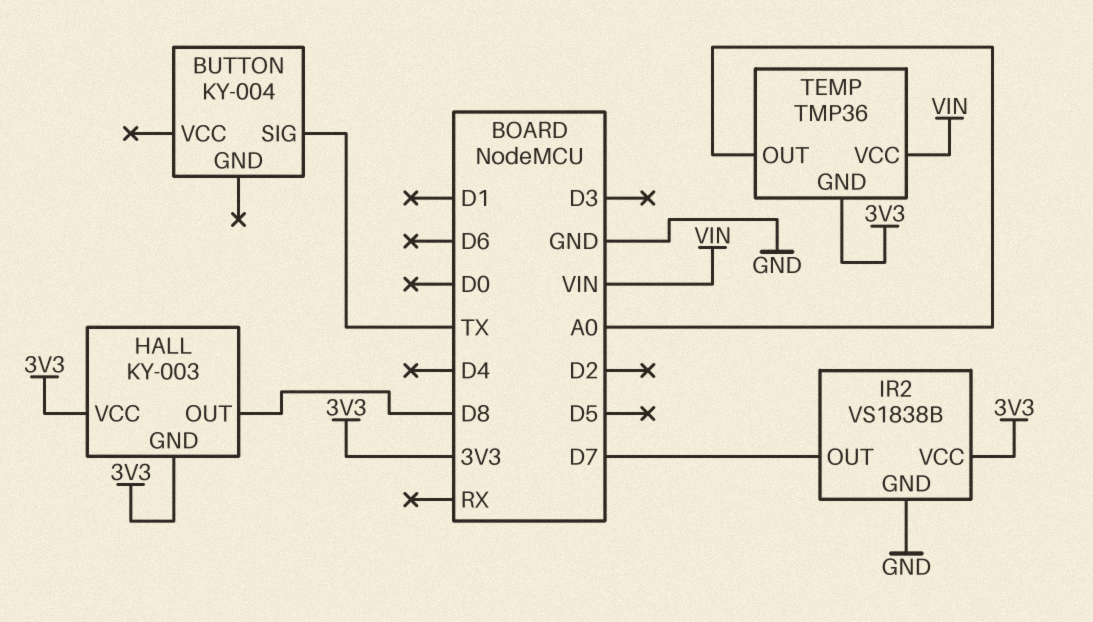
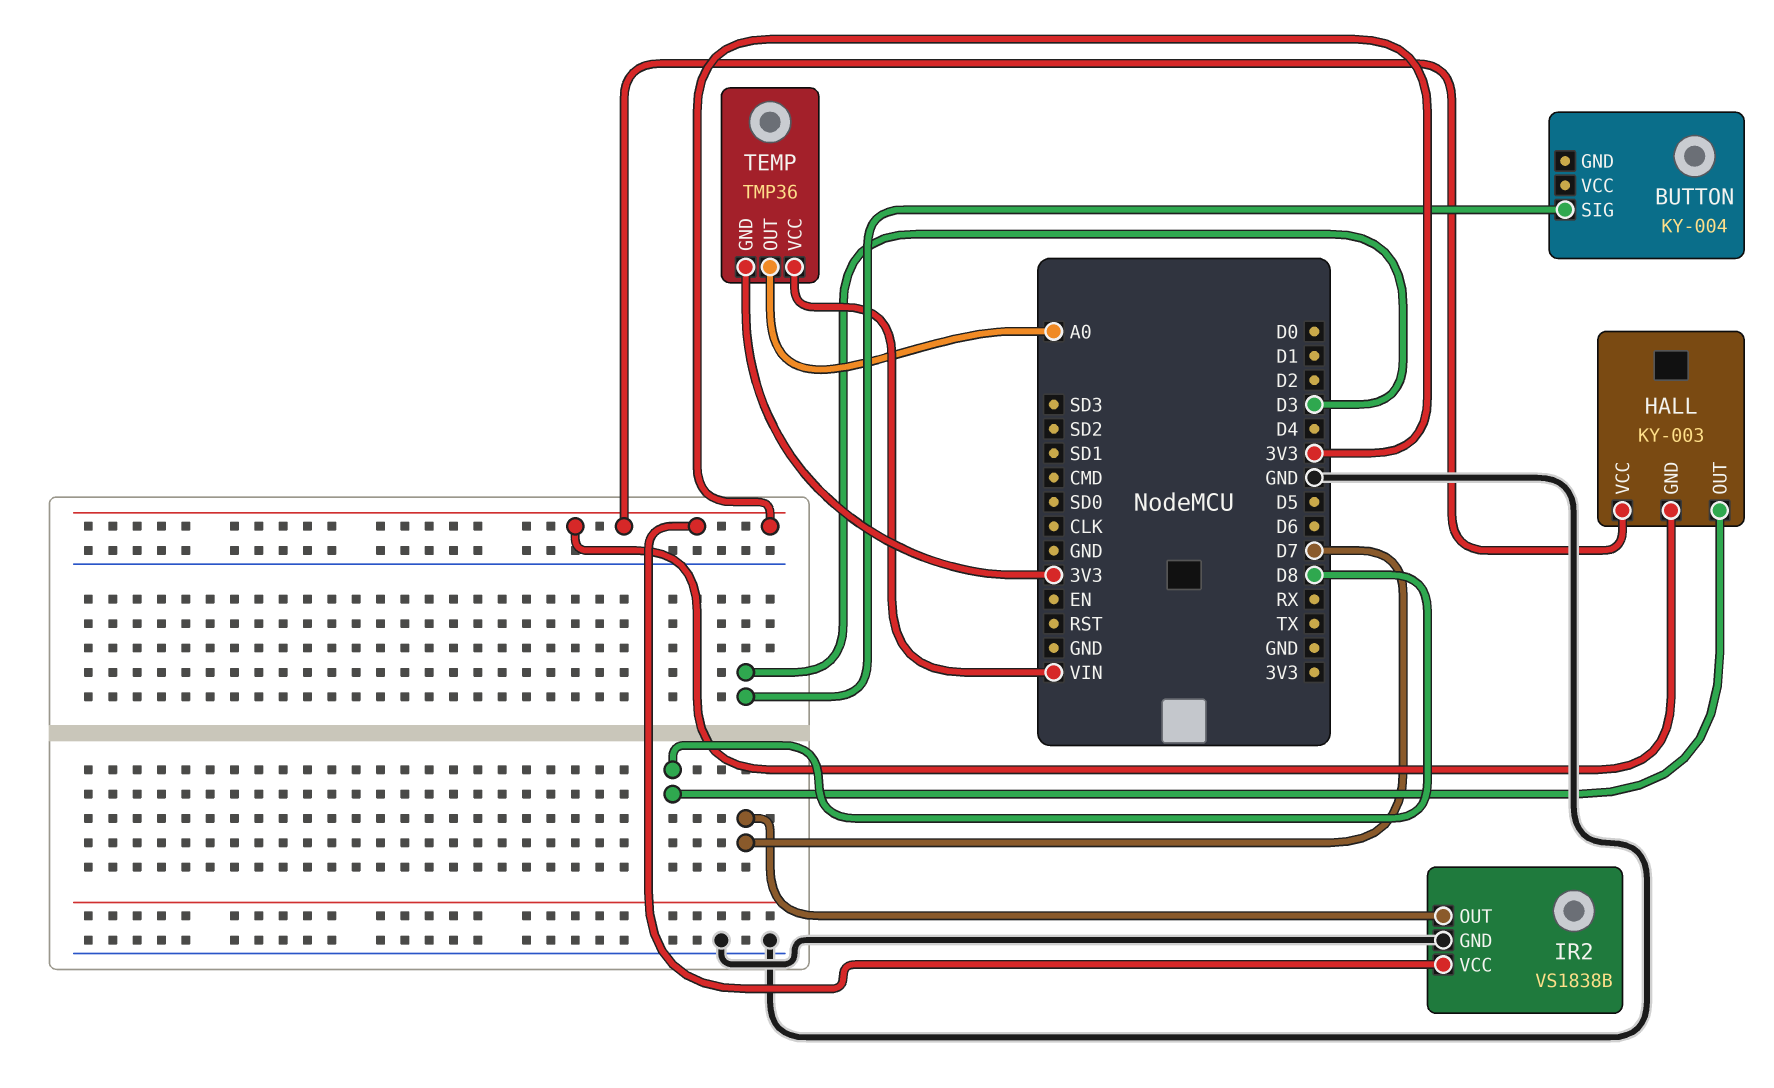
BUTTON pin SIG: TX -> D3

